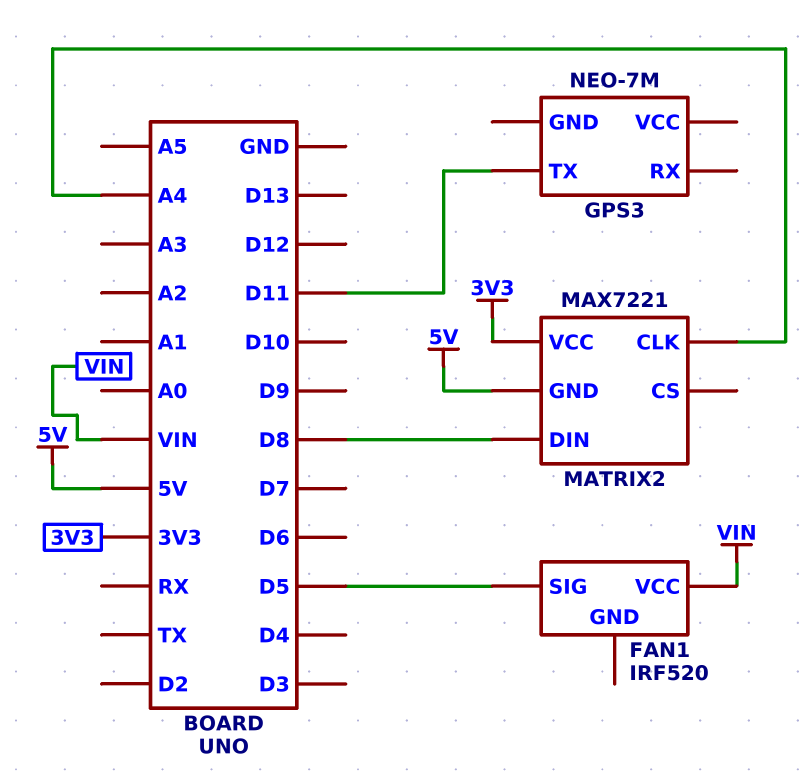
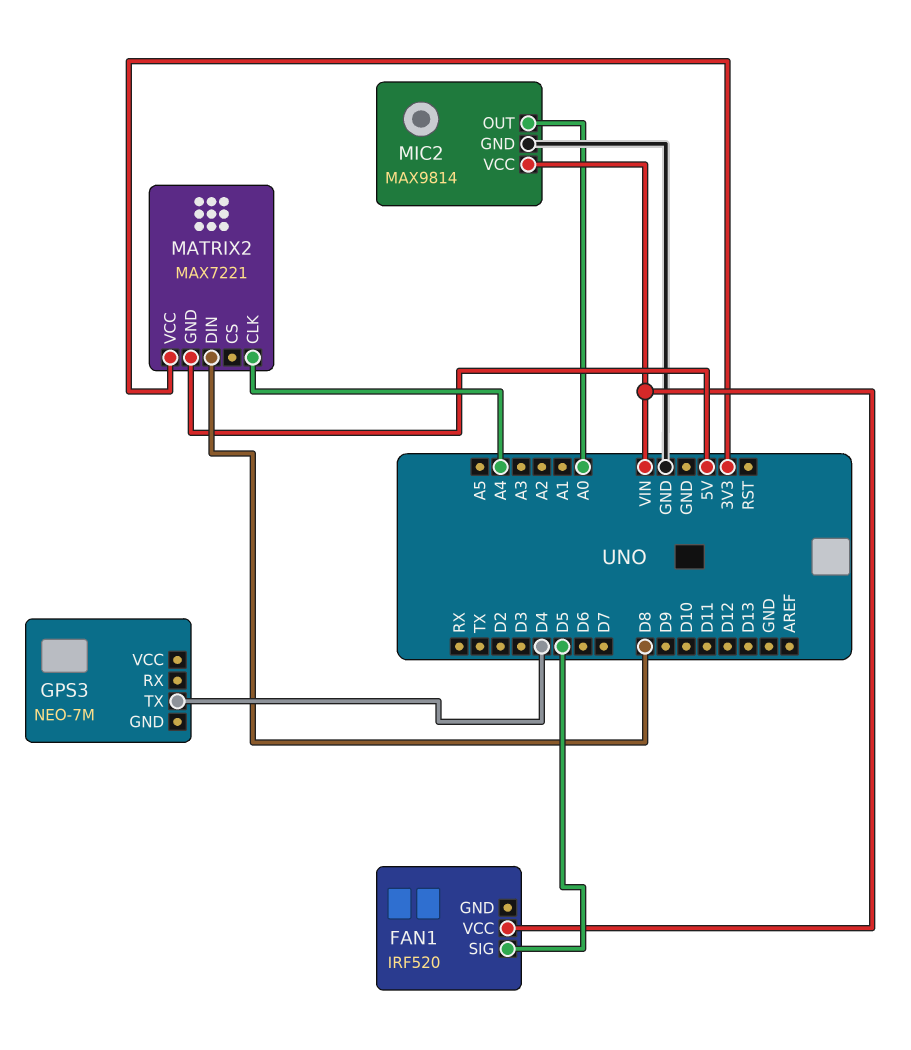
GPS3 pin TX: D11 -> D4
MIC2: none -> MAX9814
MIC2 pin GND: none -> GND
MIC2 pin OUT: none -> A0
MIC2 pin VCC: none -> VIN

